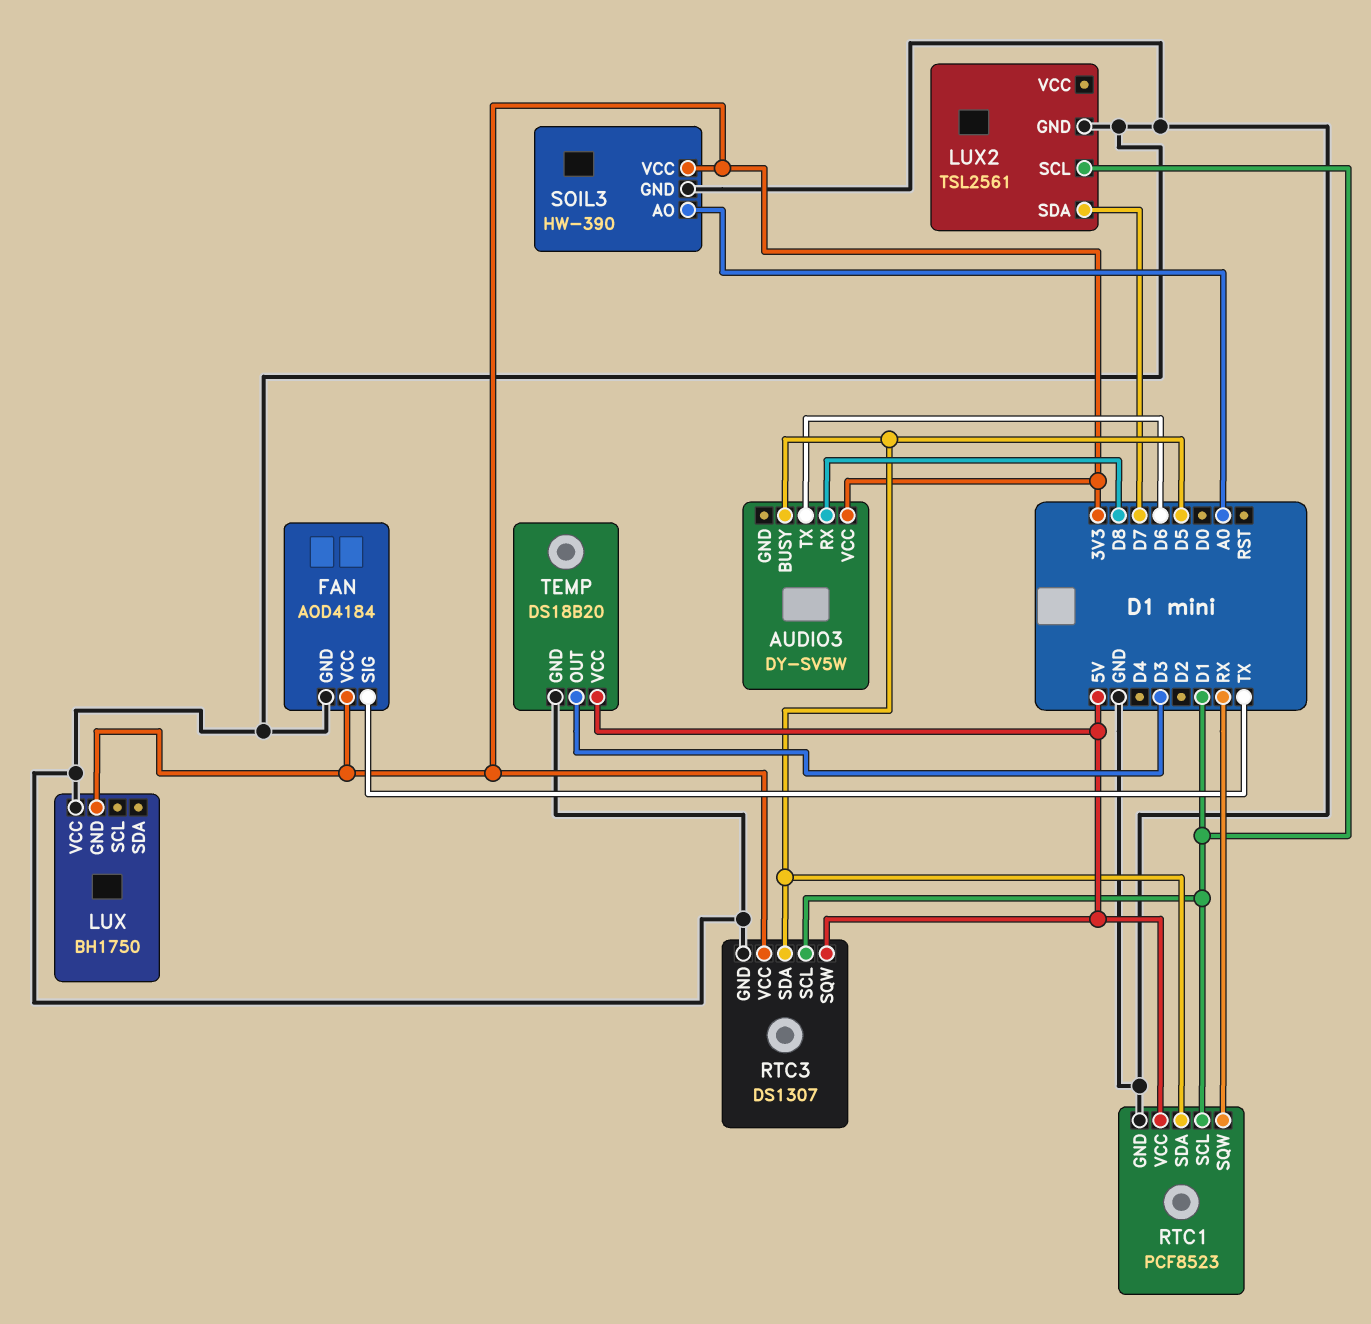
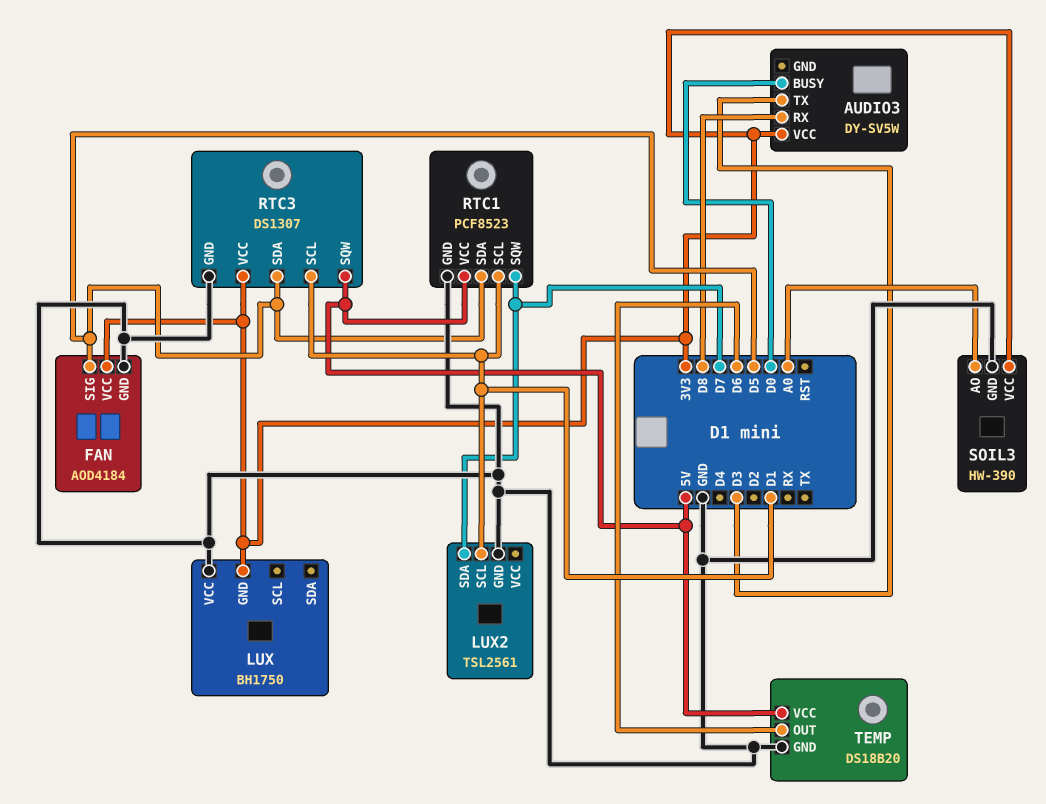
AUDIO3 pin BUSY: D5 -> D0
AUDIO3 pin TX: D6 -> D3
FAN pin SIG: TX -> D5
RTC1 pin SQW: RX -> D7
TEMP pin OUT: D3 -> D6

